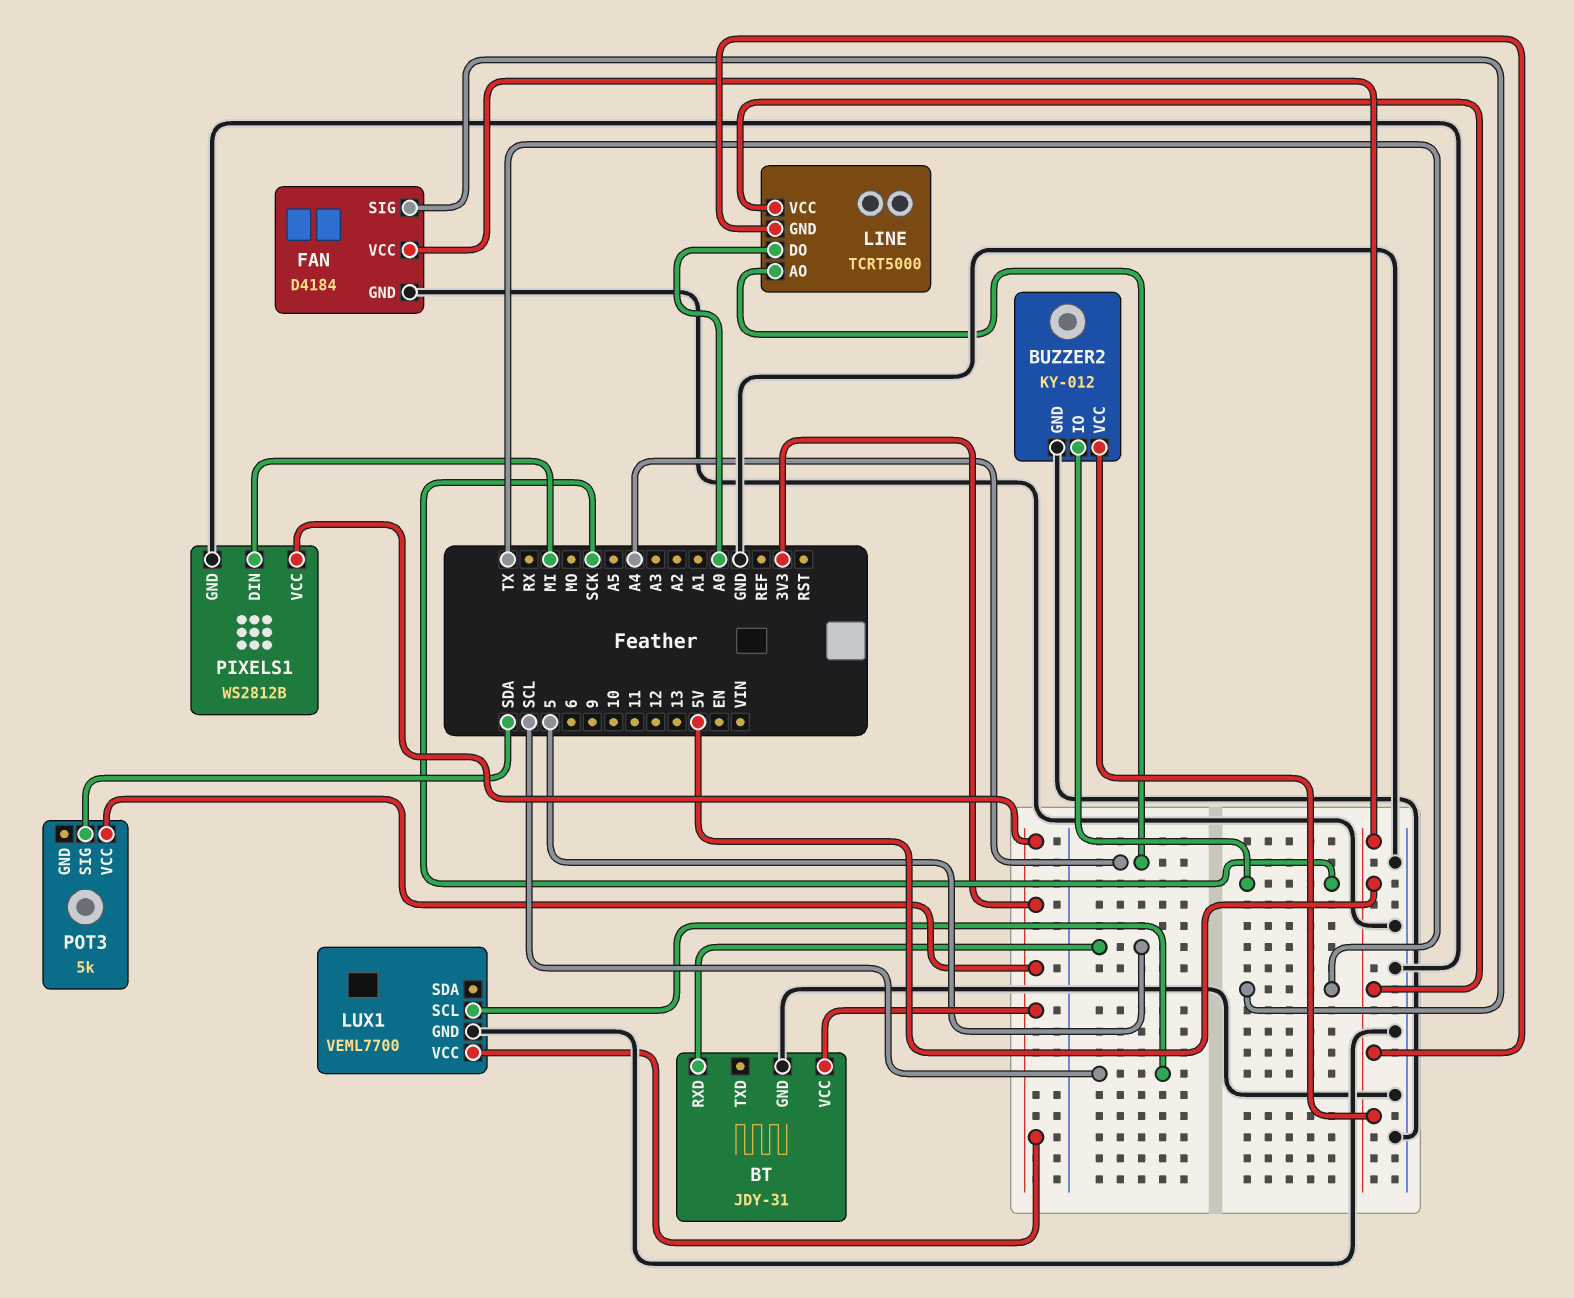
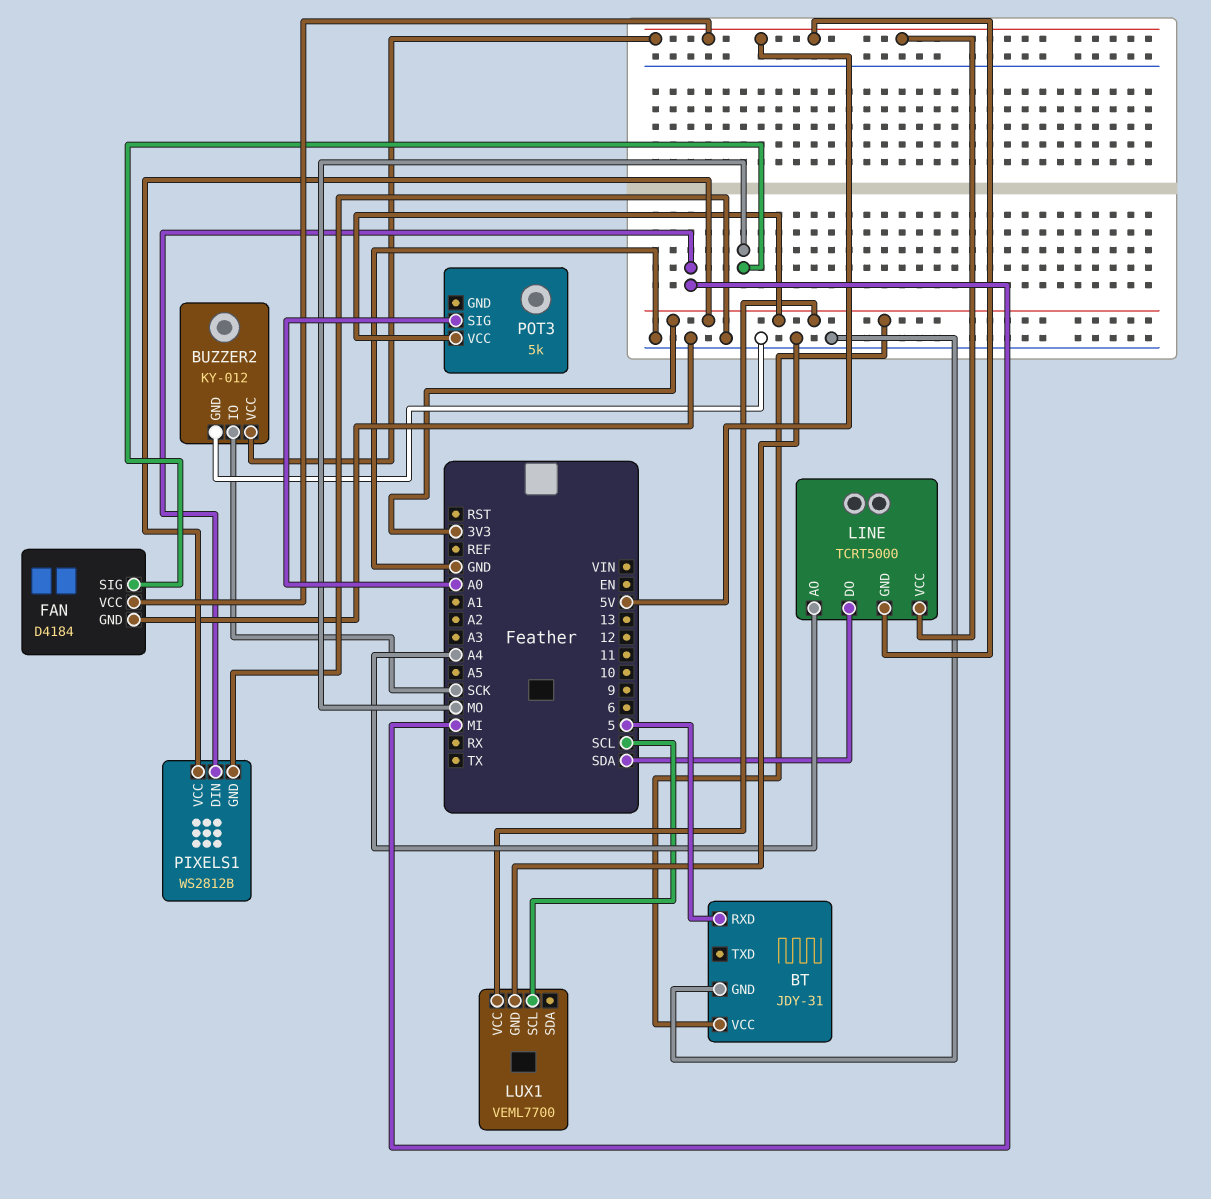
FAN pin SIG: TX -> MO
LINE pin DO: A0 -> SDA
POT3 pin SIG: SDA -> A0

